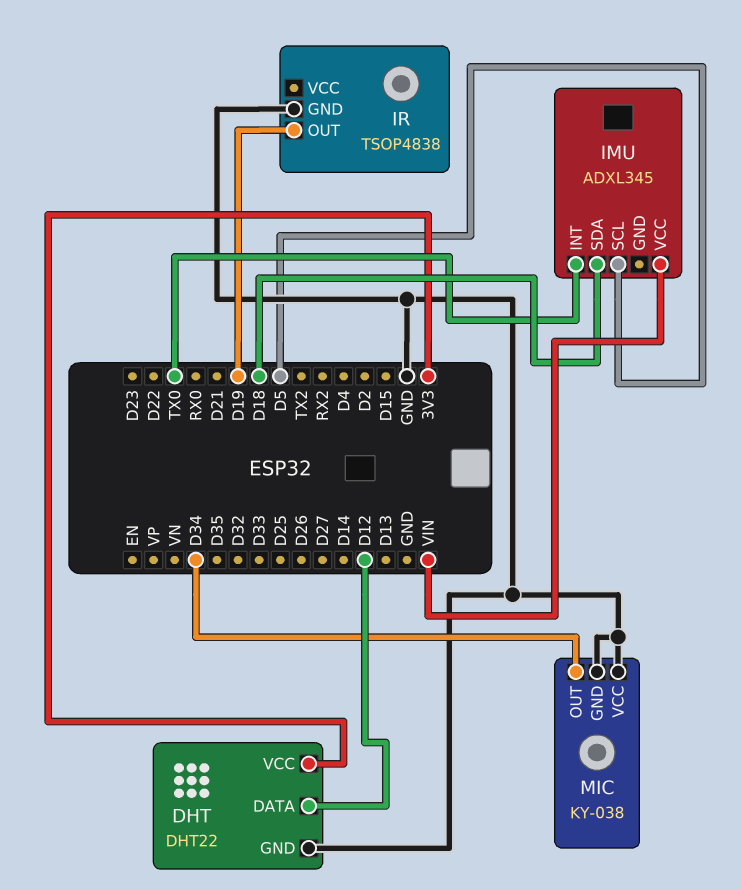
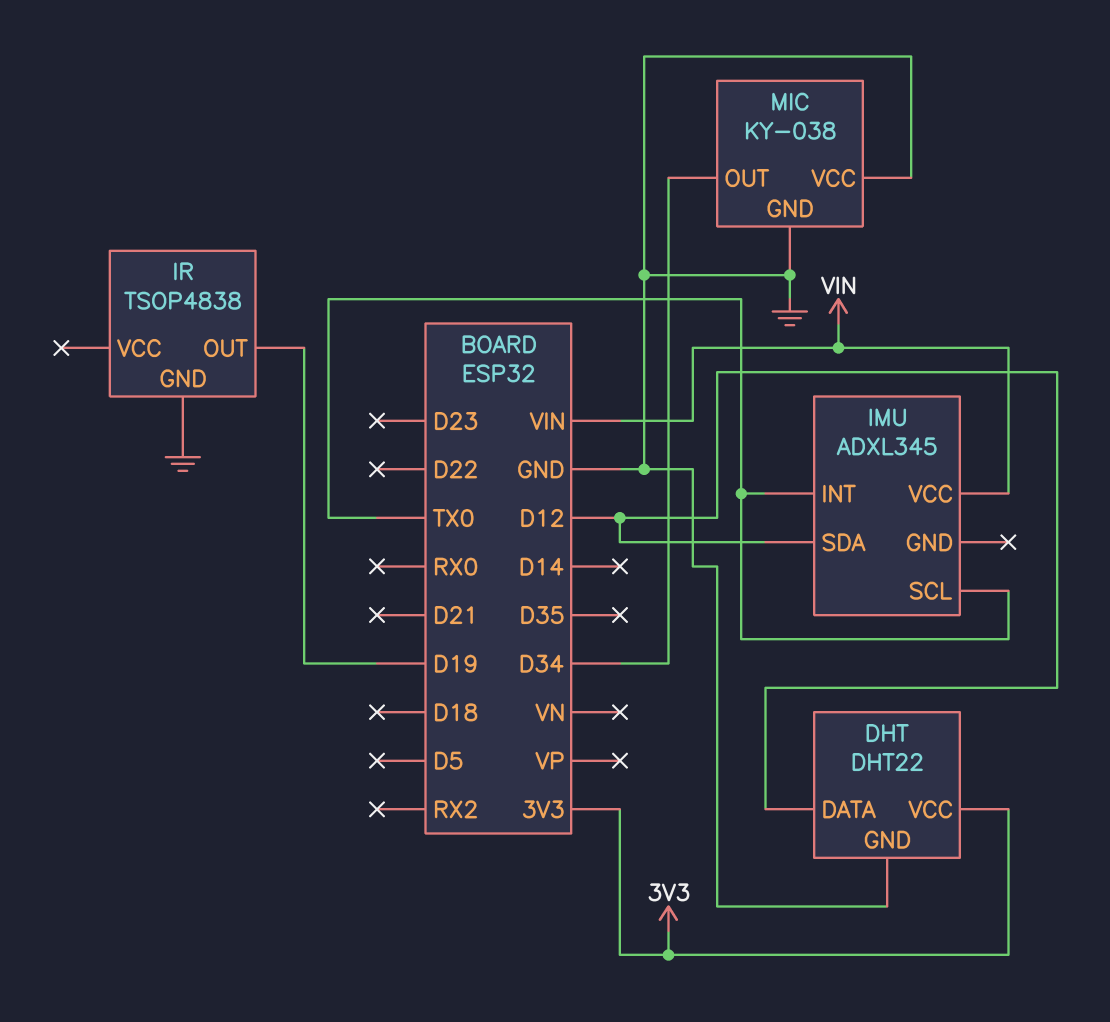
IMU pin SCL: D5 -> TX0
IMU pin SDA: D18 -> D12

